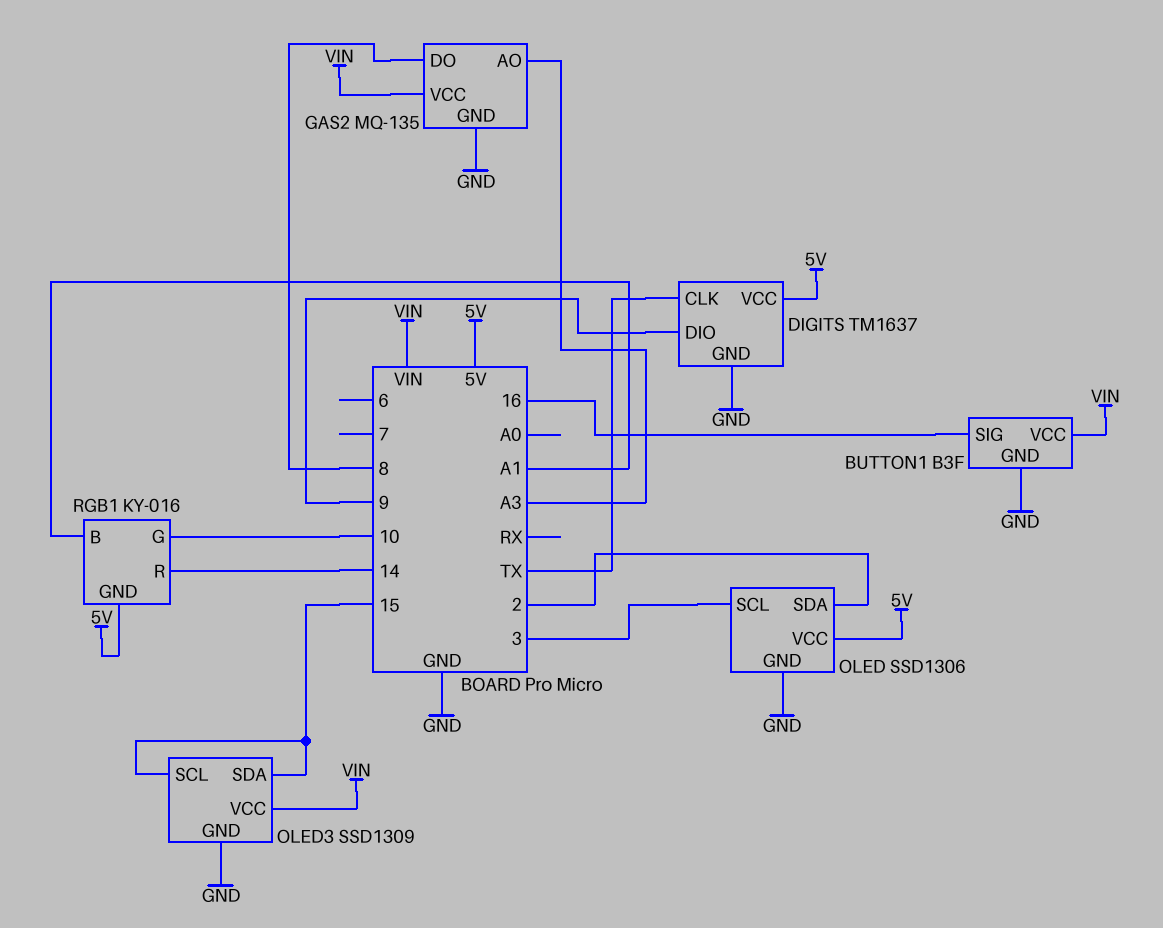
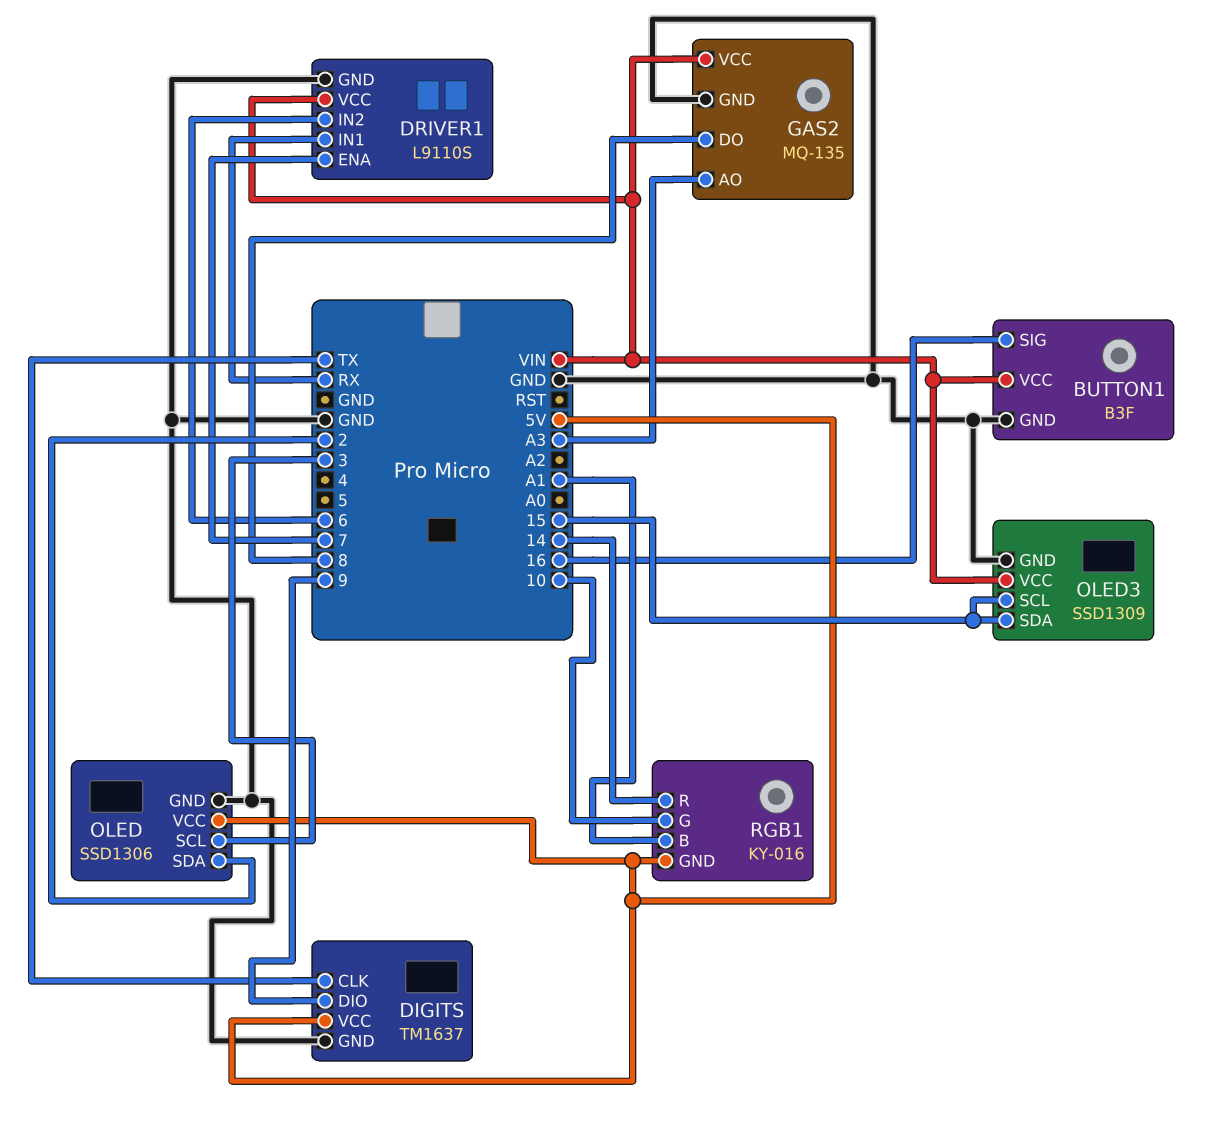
DRIVER1: none -> L9110S
DRIVER1 pin ENA: none -> 7
DRIVER1 pin GND: none -> GND
DRIVER1 pin IN1: none -> RX
DRIVER1 pin IN2: none -> 6
DRIVER1 pin VCC: none -> VIN

